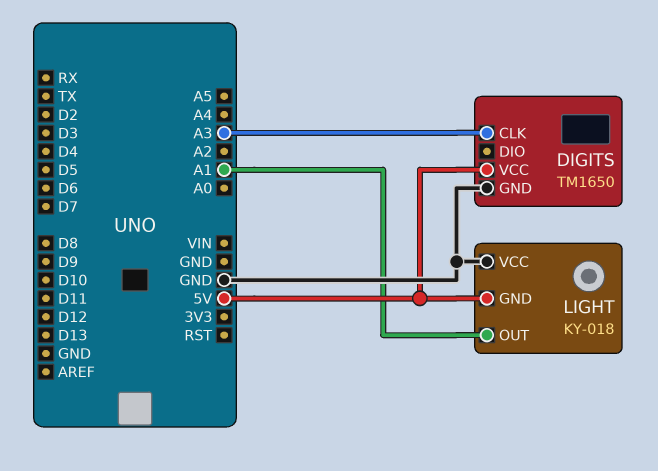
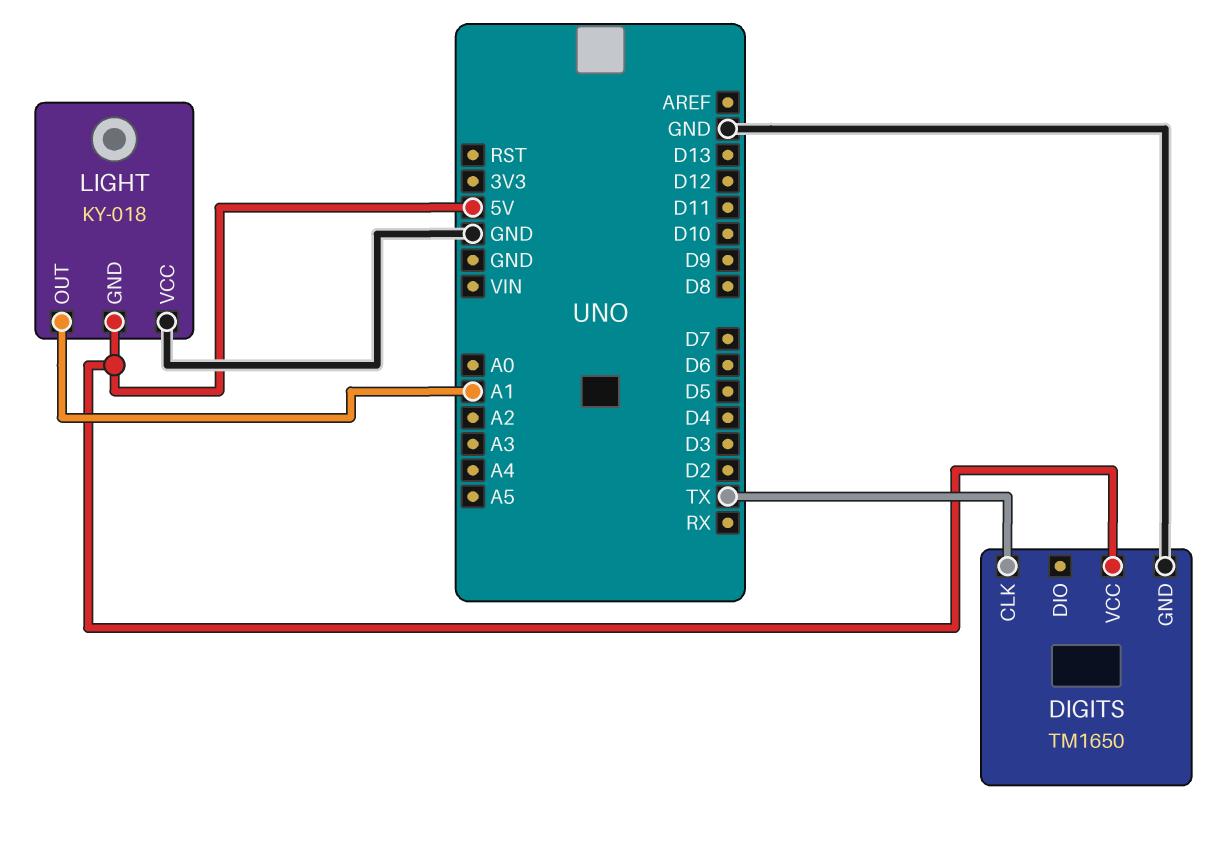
DIGITS pin CLK: A3 -> TX

